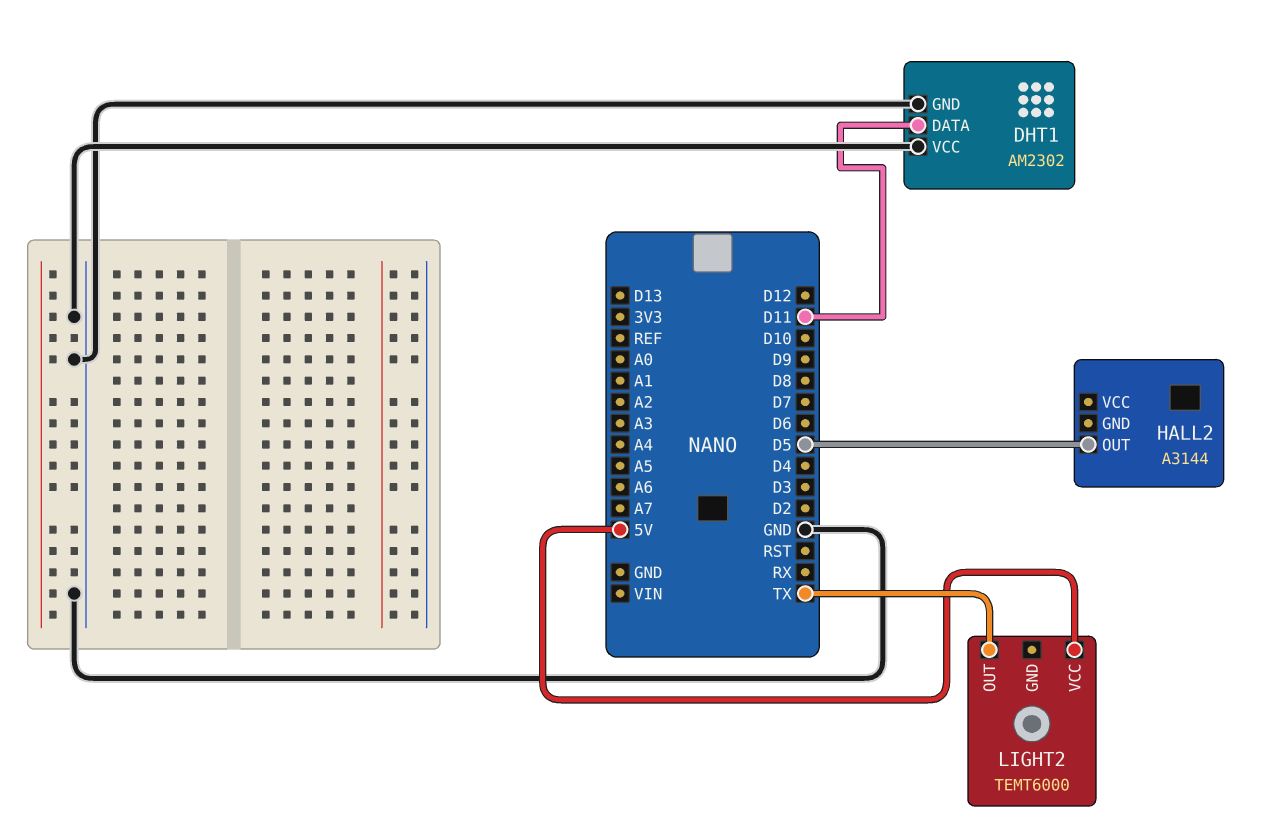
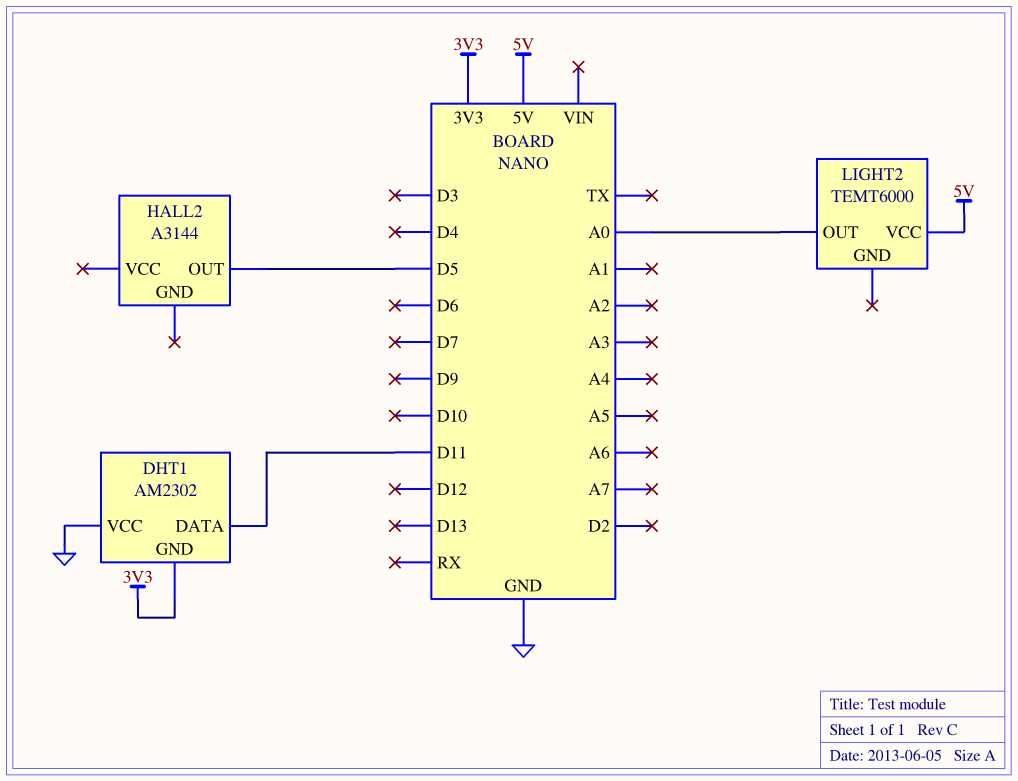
DHT1 pin GND: GND -> 3V3
LIGHT2 pin OUT: TX -> A0

